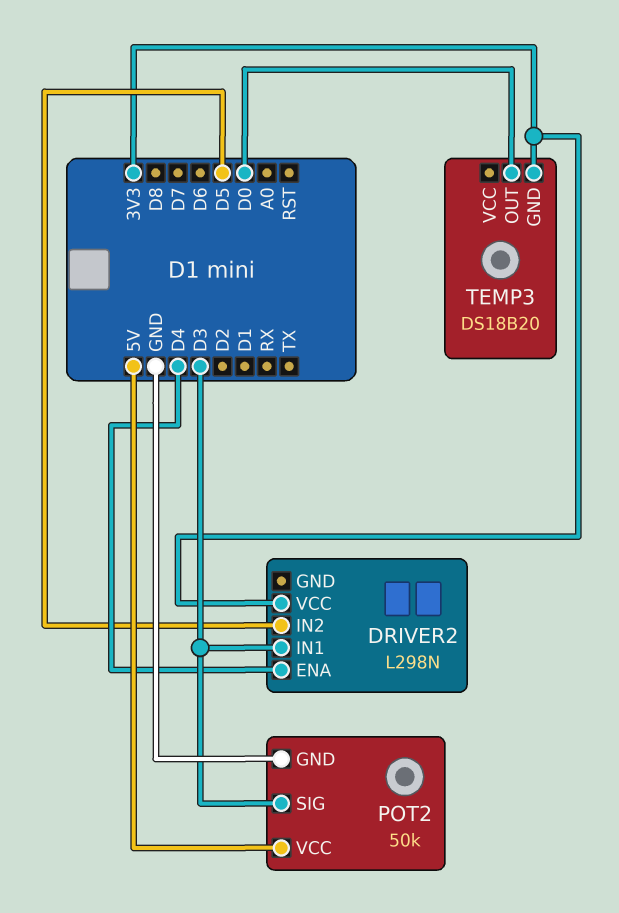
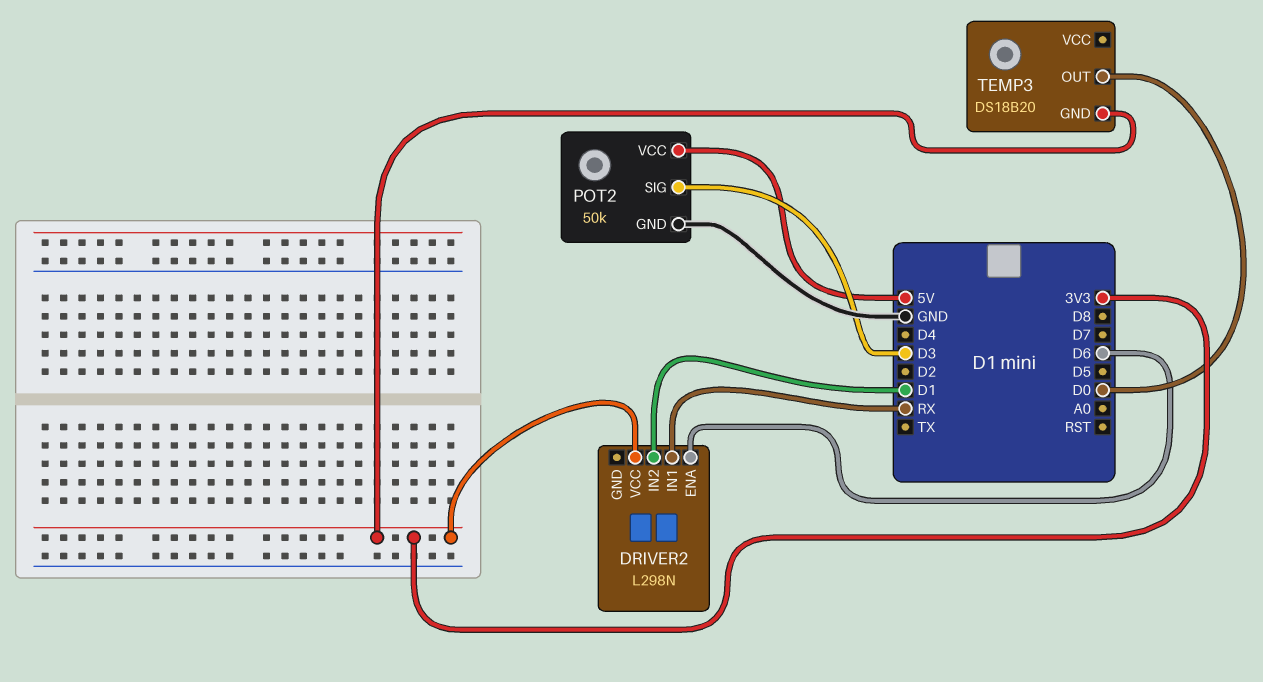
DRIVER2 pin ENA: D4 -> D6
DRIVER2 pin IN1: D3 -> RX
DRIVER2 pin IN2: D5 -> D1

